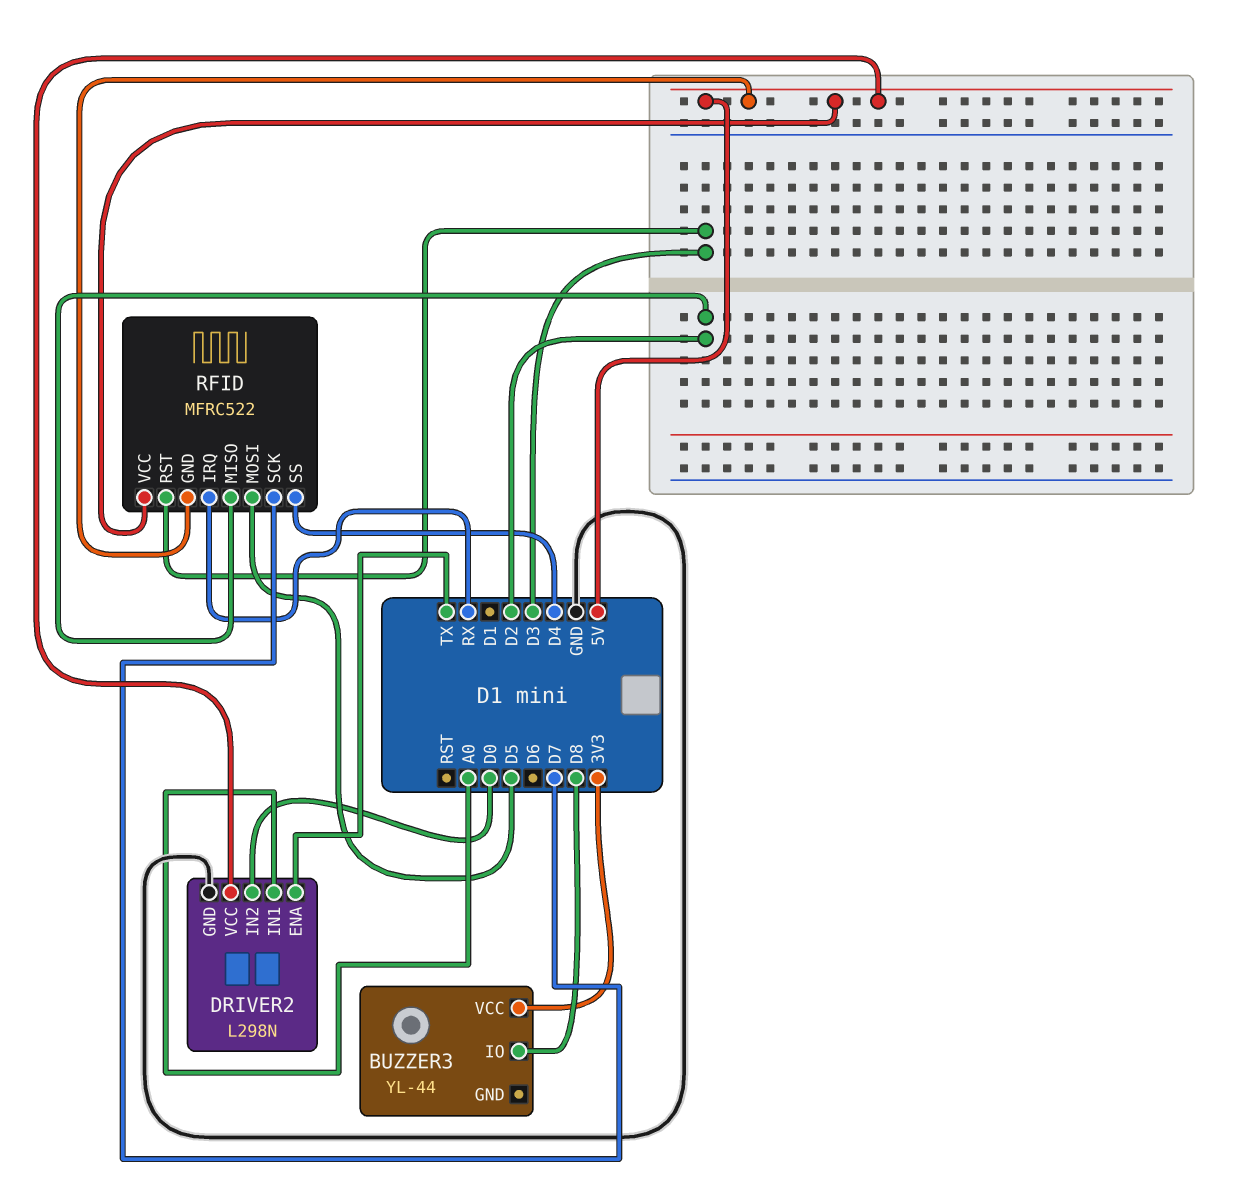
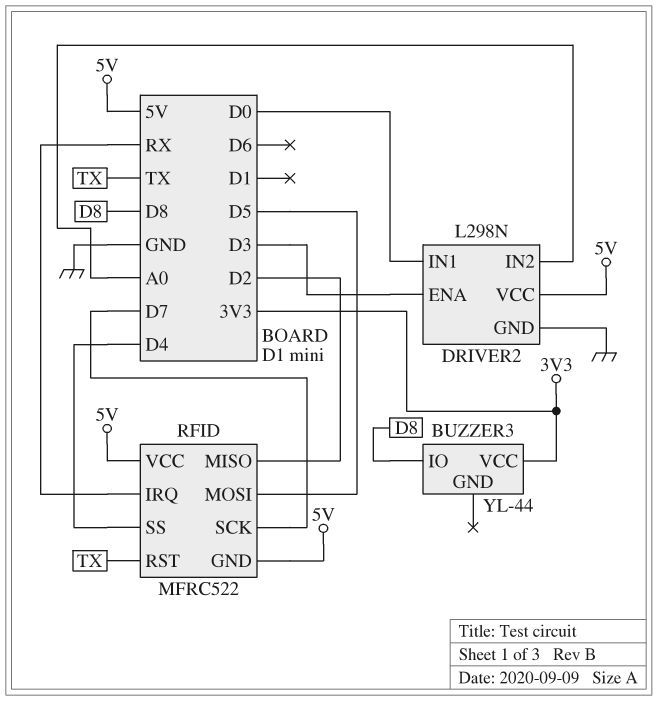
DRIVER2 pin ENA: TX -> D3
DRIVER2 pin IN1: A0 -> D0
DRIVER2 pin IN2: D0 -> A0
RFID pin RST: D3 -> TX

